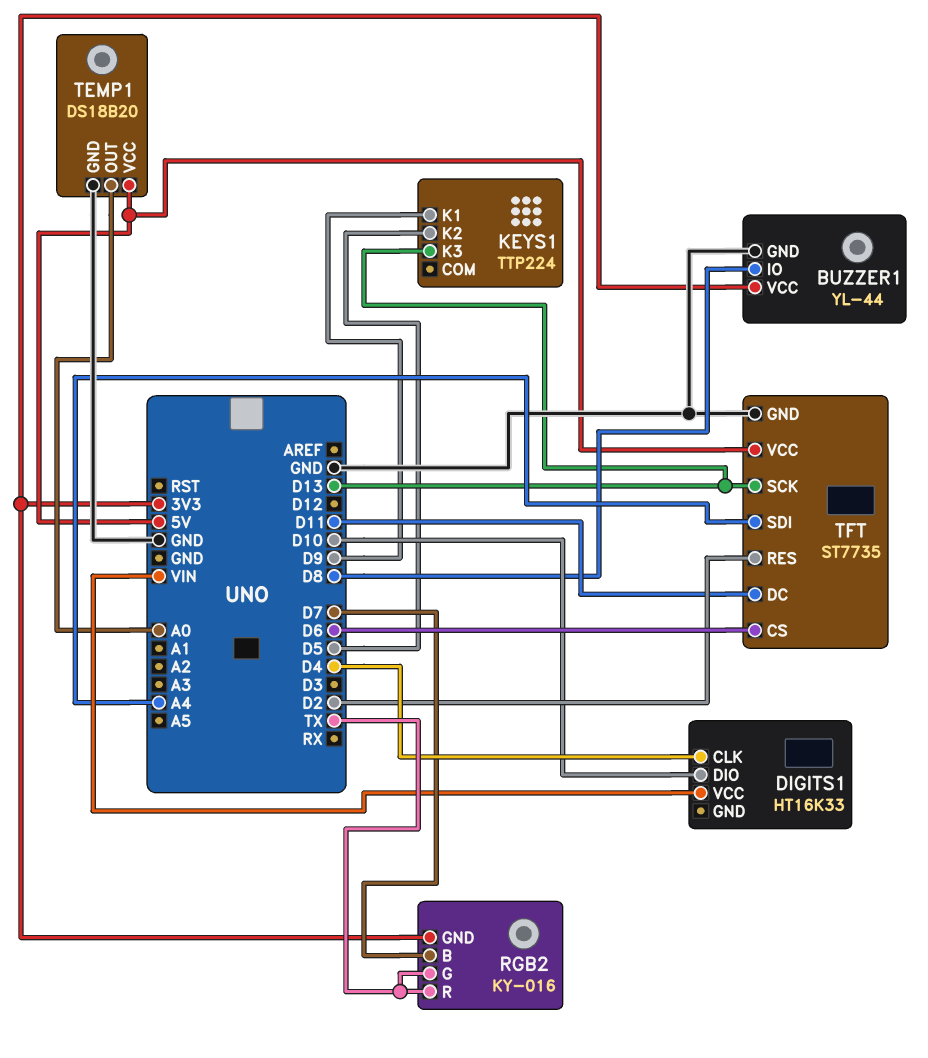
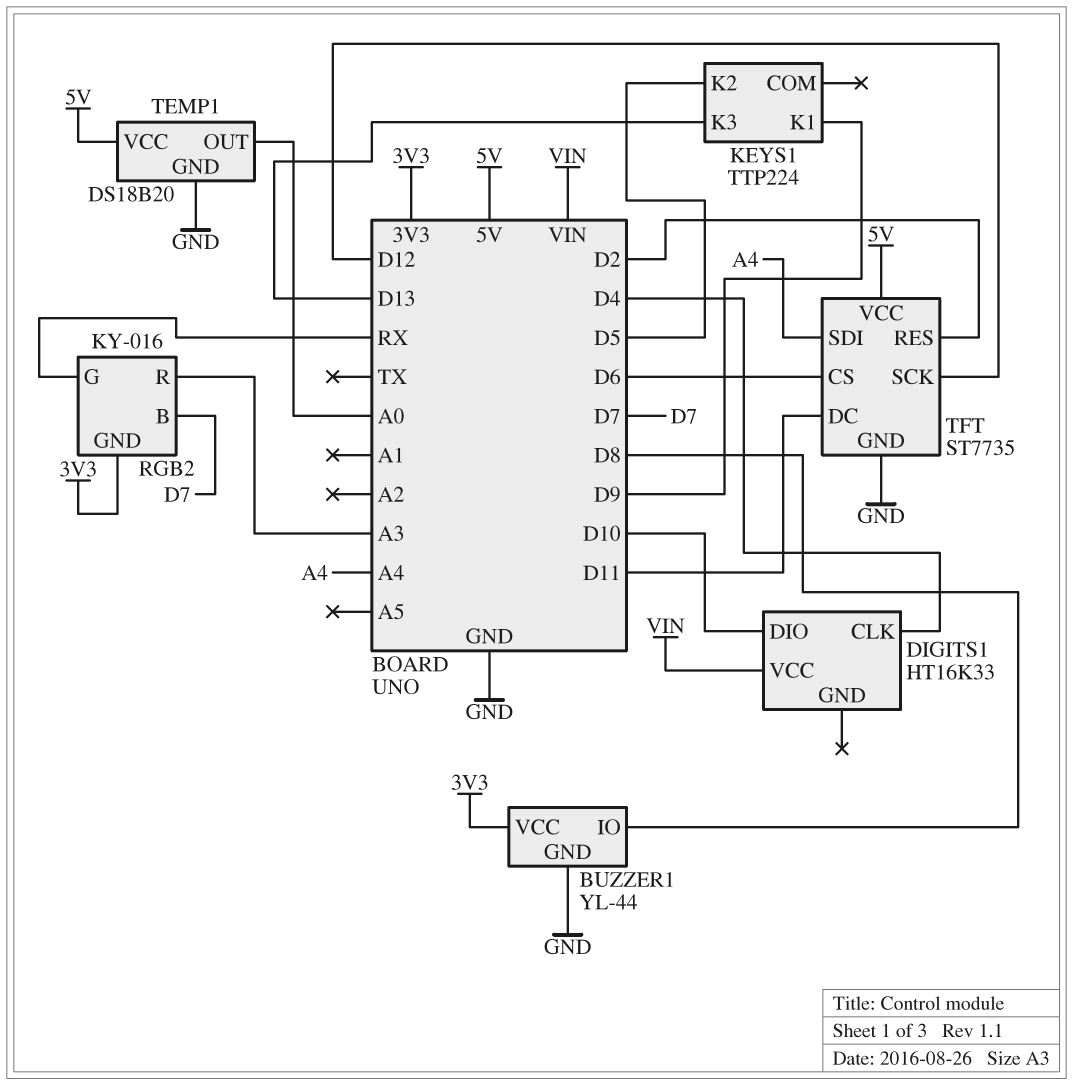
RGB2 pin G: TX -> RX
RGB2 pin R: TX -> A3
TFT pin SCK: D13 -> D12

